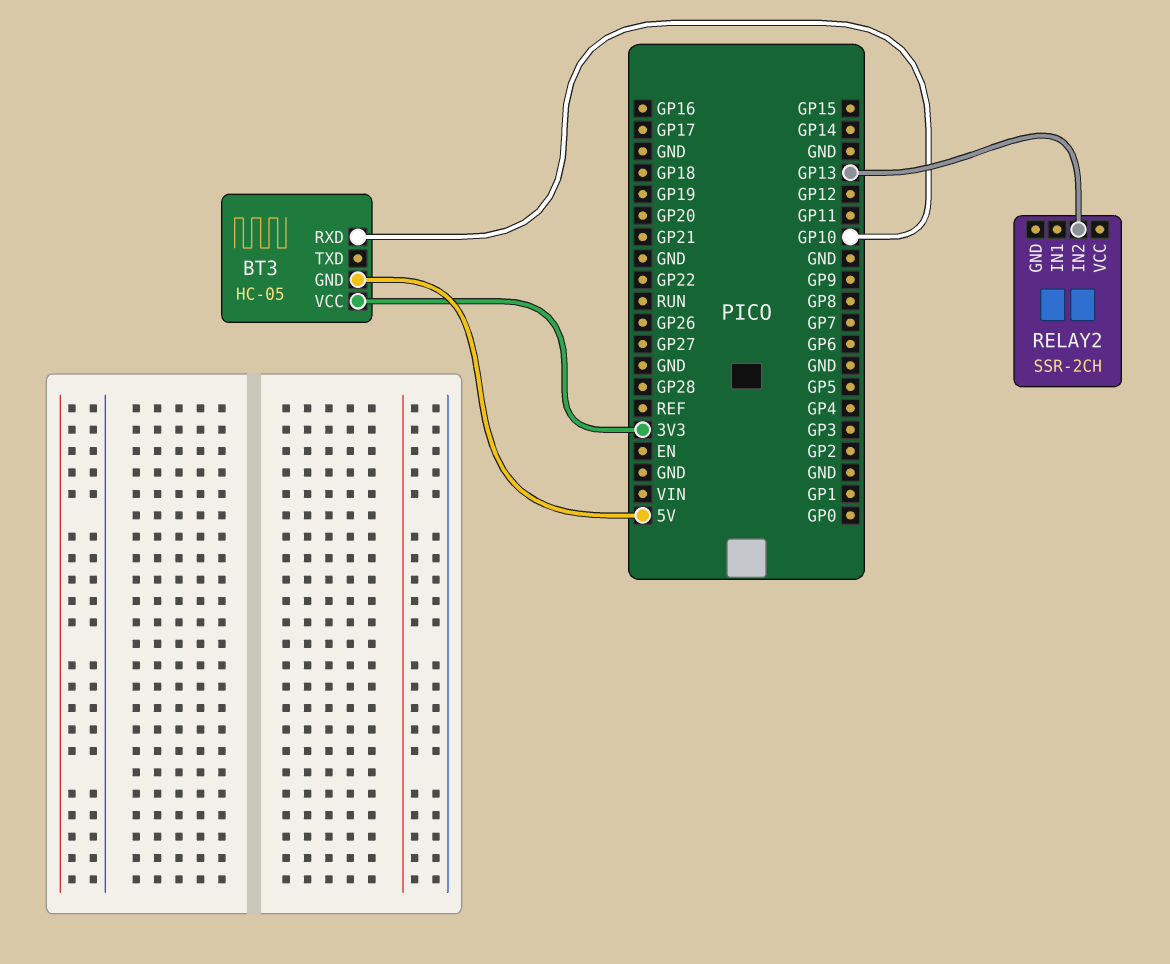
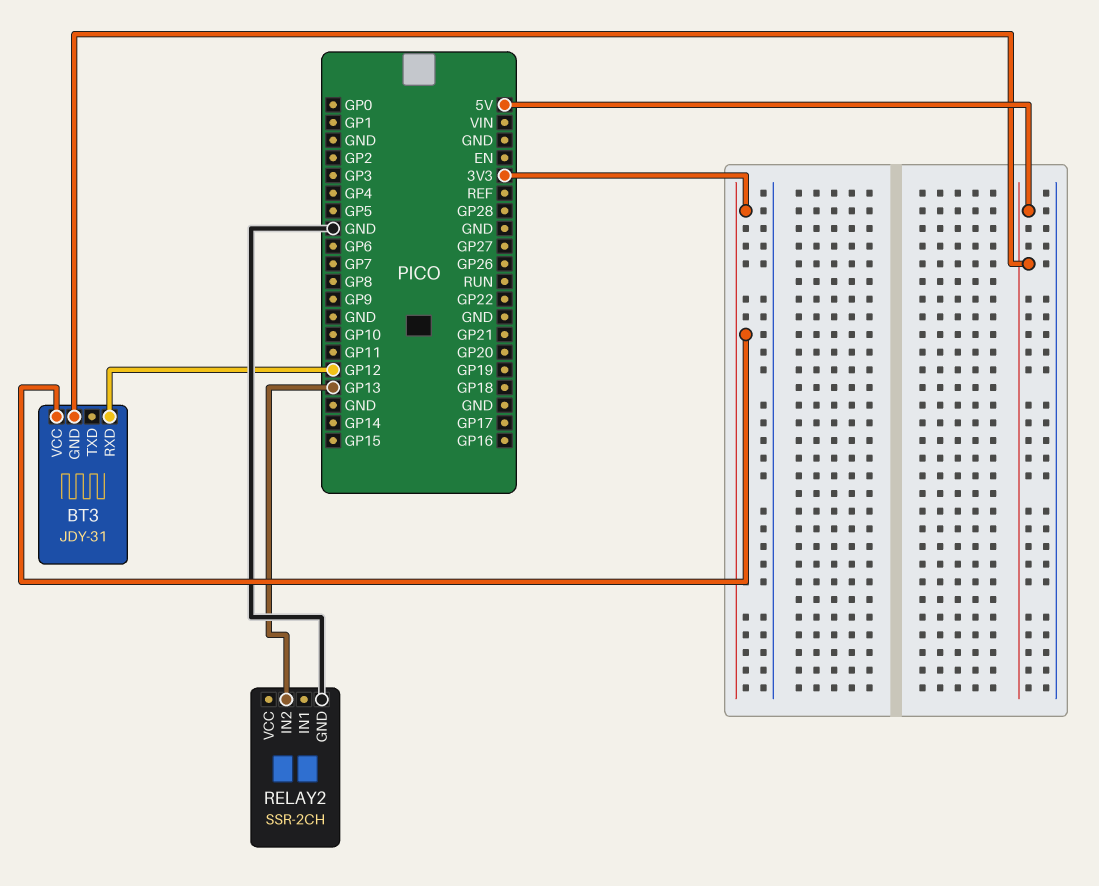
BT3: HC-05 -> JDY-31
BT3 pin RXD: GP10 -> GP12
RELAY2 pin GND: none -> GND

